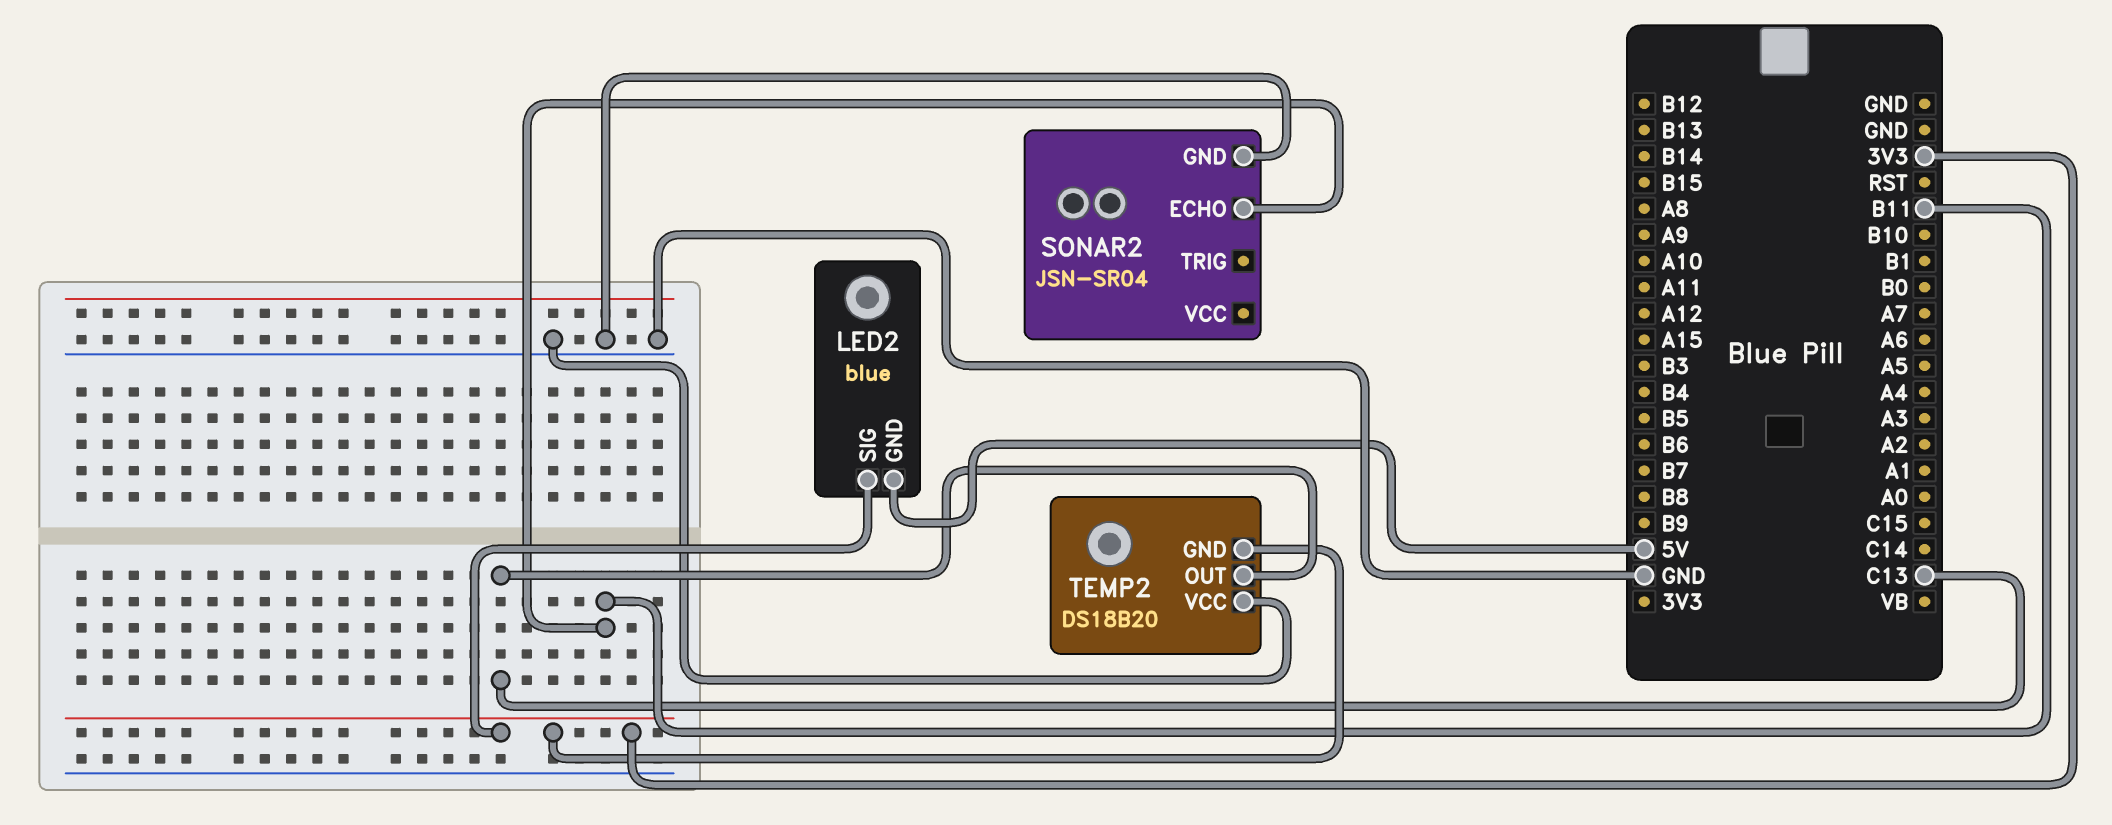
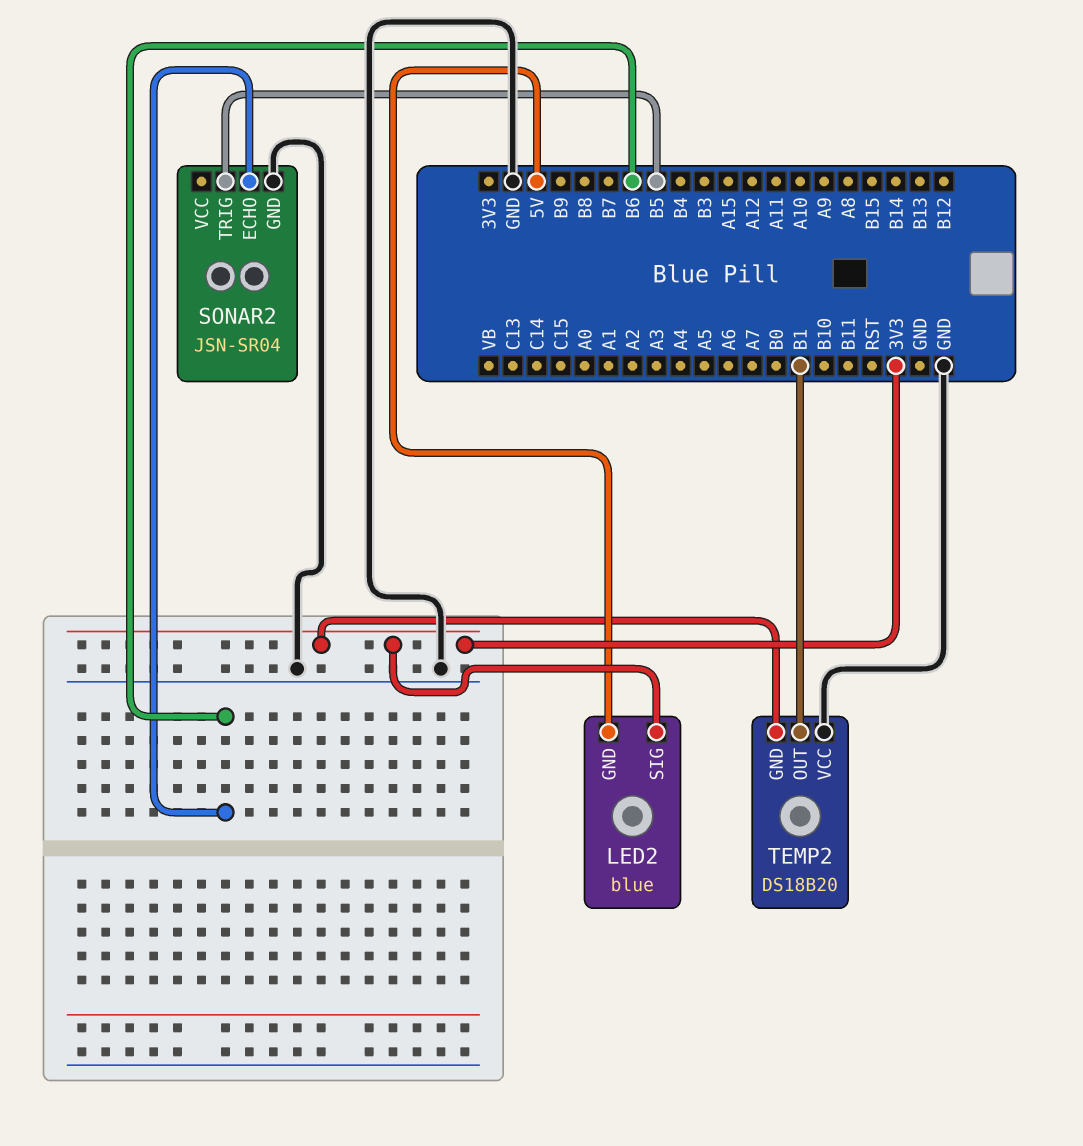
SONAR2 pin ECHO: B11 -> B6
SONAR2 pin TRIG: none -> B5
TEMP2 pin OUT: C13 -> B1

